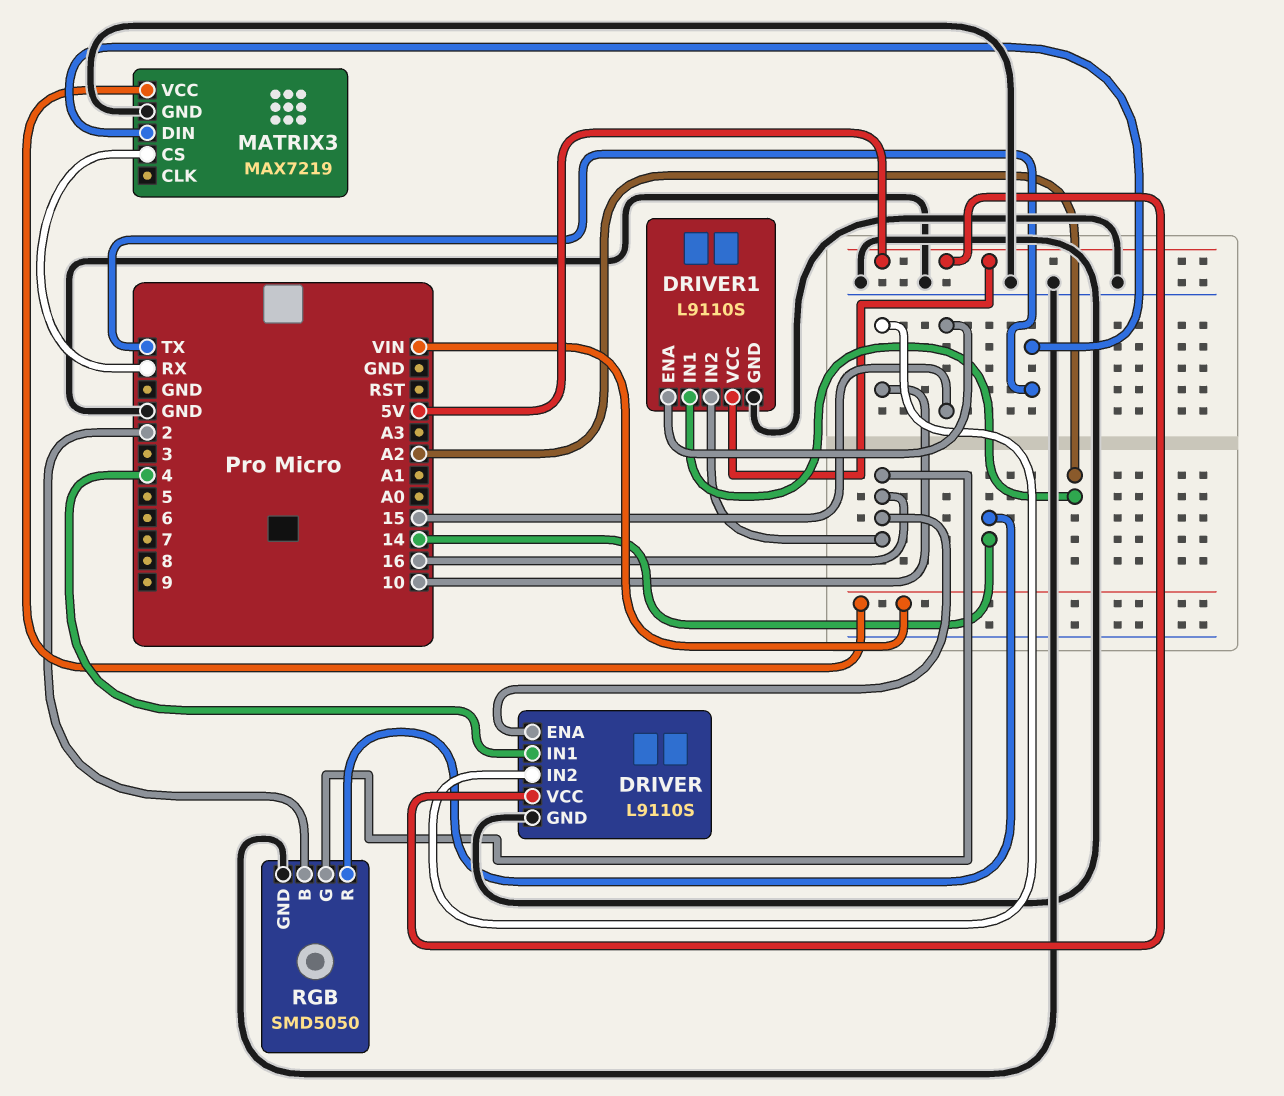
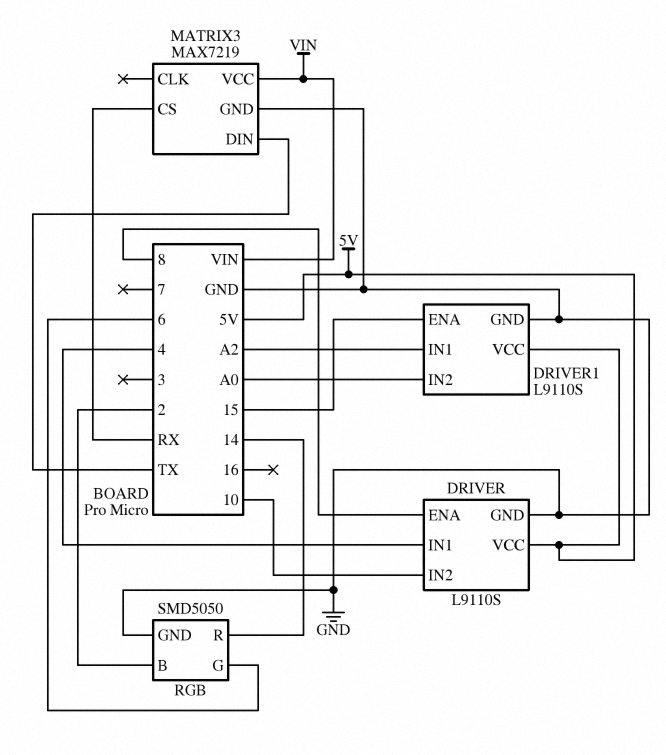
DRIVER pin ENA: 16 -> 8
DRIVER1 pin IN2: 16 -> A0
RGB pin G: 16 -> 6

